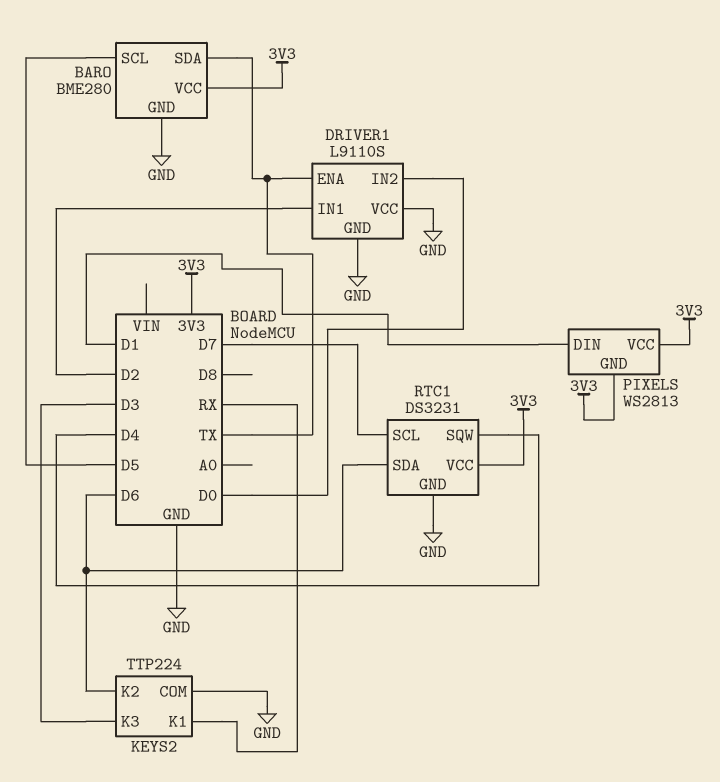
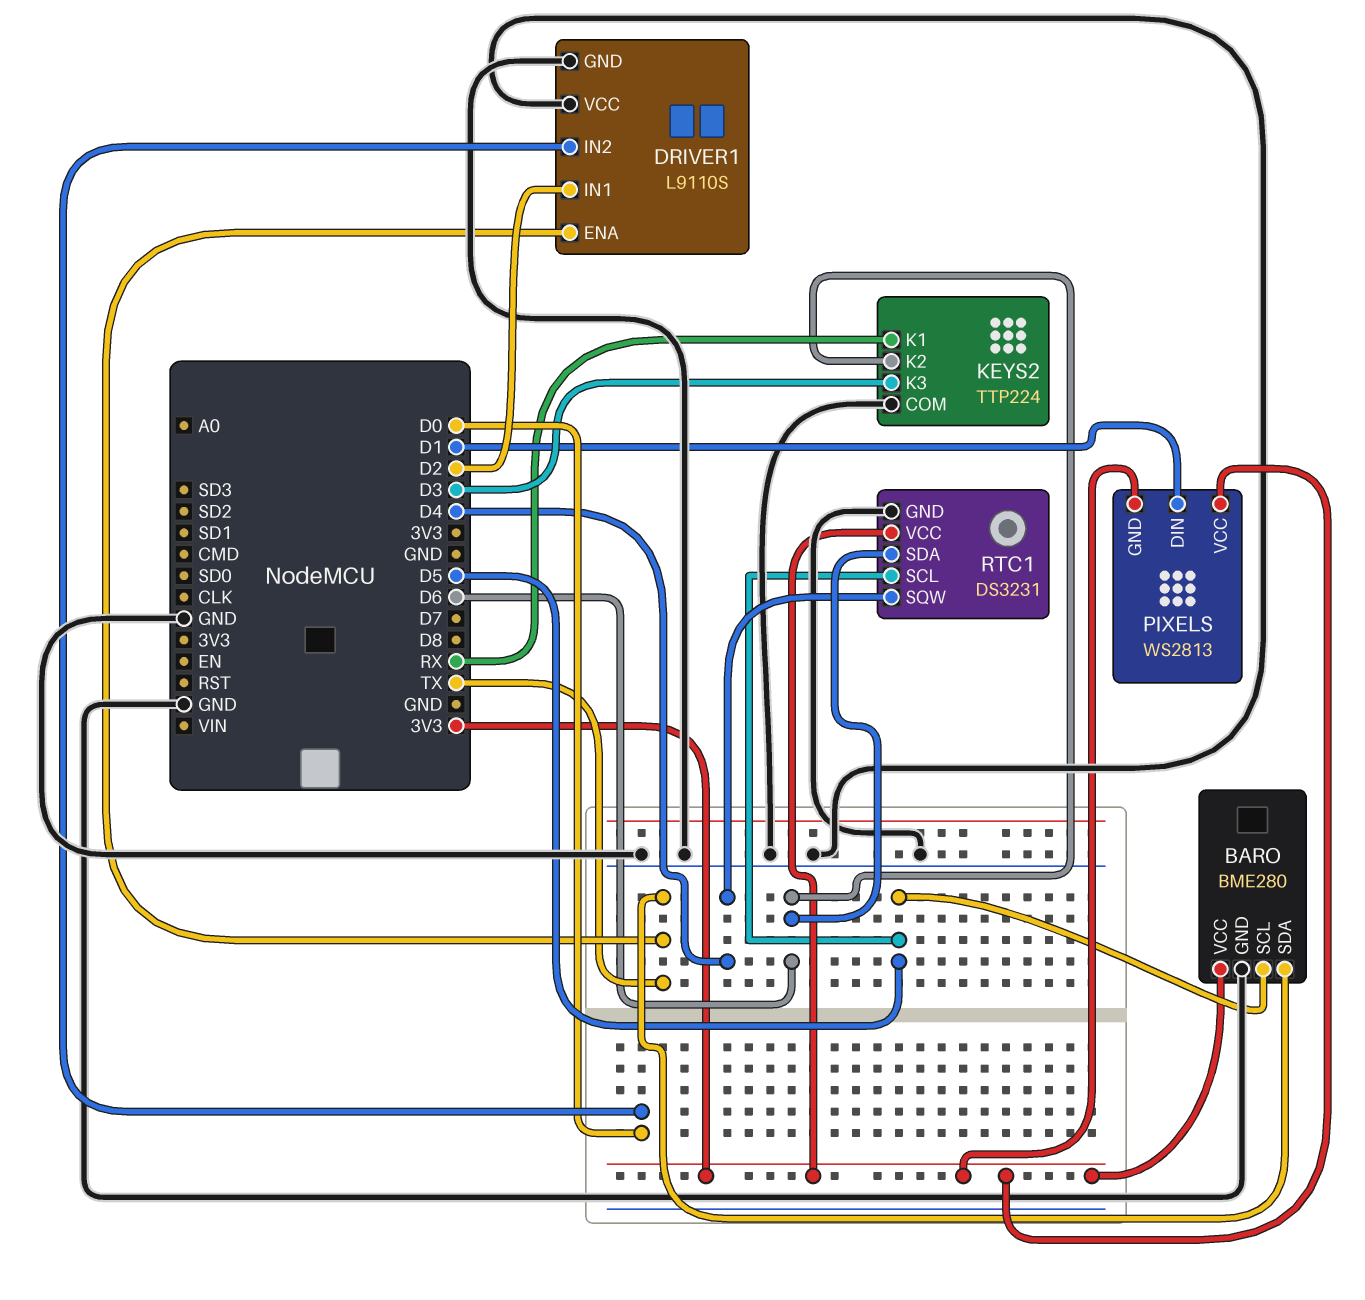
RTC1 pin SCL: D7 -> D5

